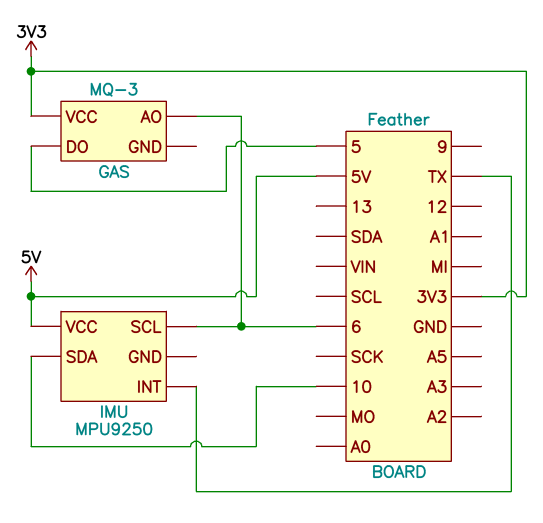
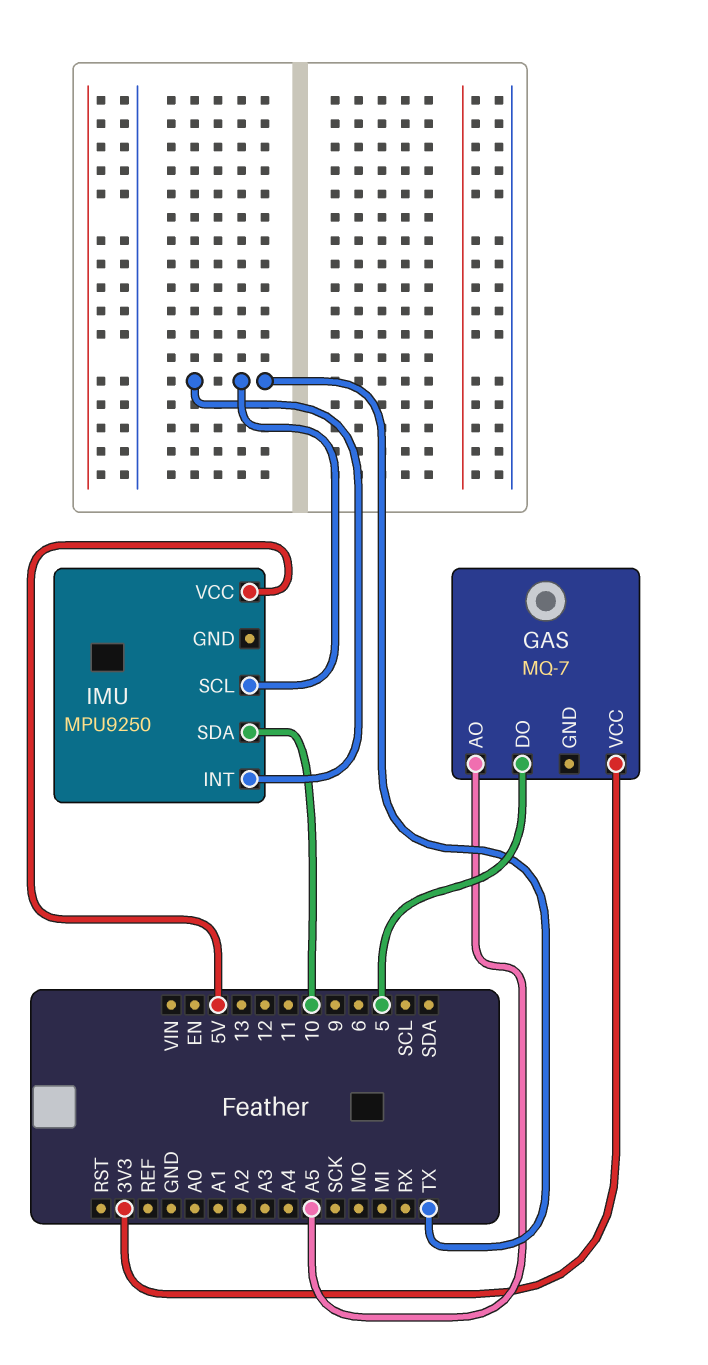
GAS: MQ-3 -> MQ-7
GAS pin AO: 6 -> A5
IMU pin SCL: 6 -> TX

